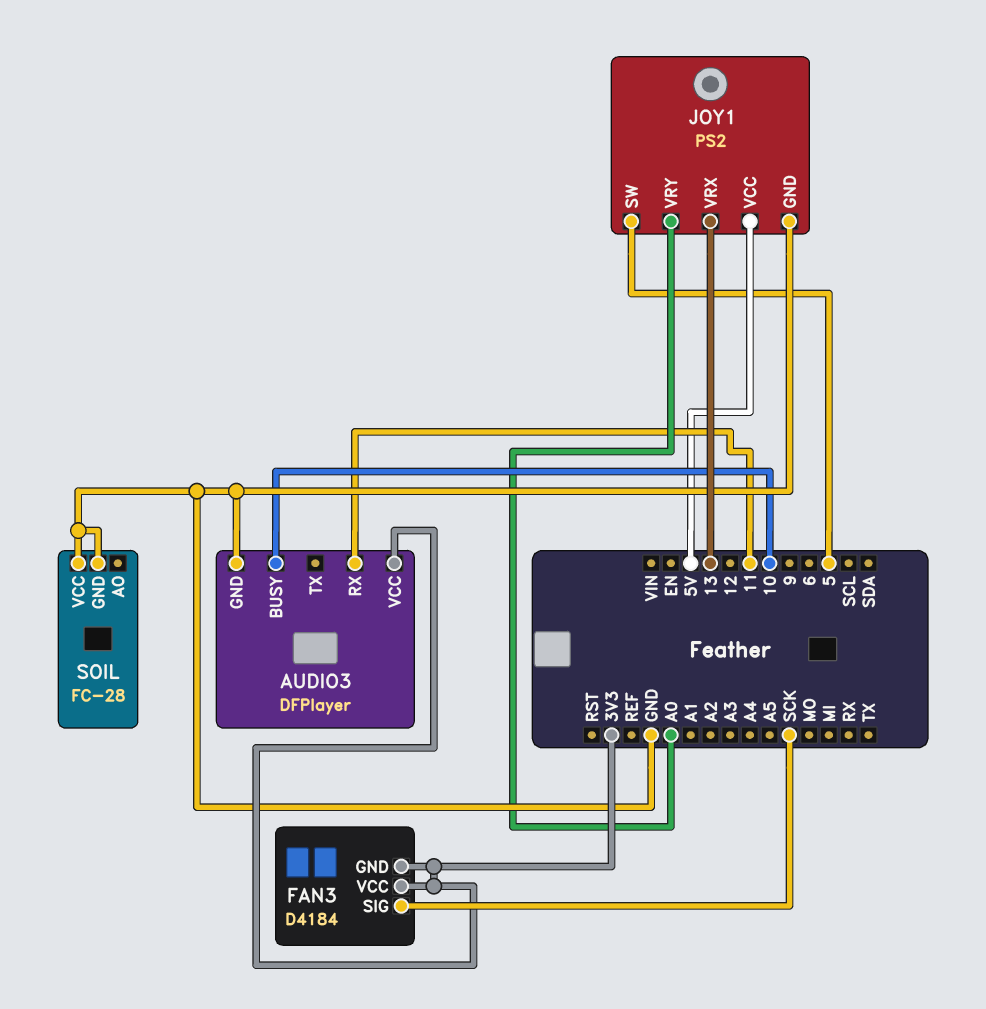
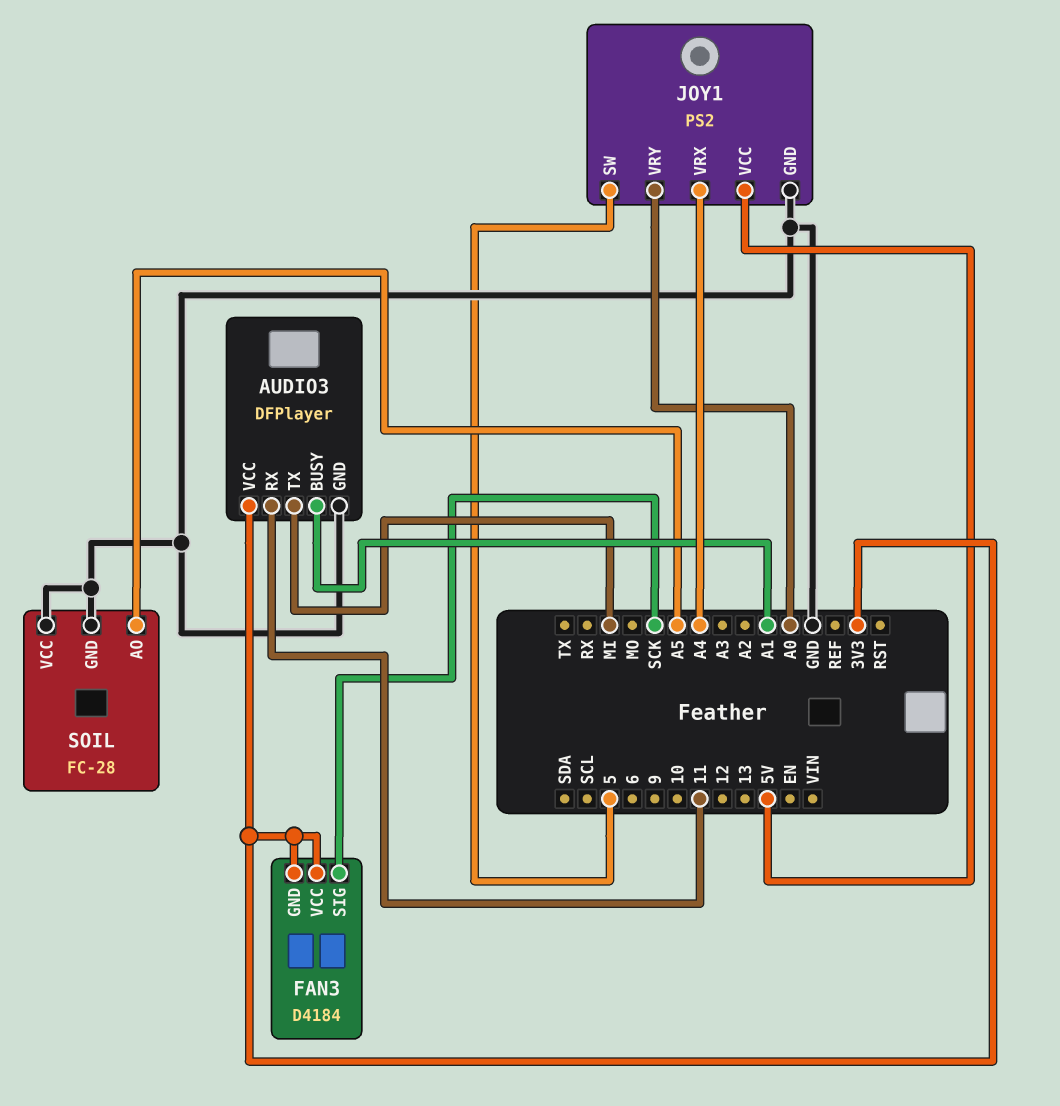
AUDIO3 pin BUSY: 10 -> A1
AUDIO3 pin TX: none -> MI
JOY1 pin VRX: 13 -> A4
SOIL pin AO: none -> A5

